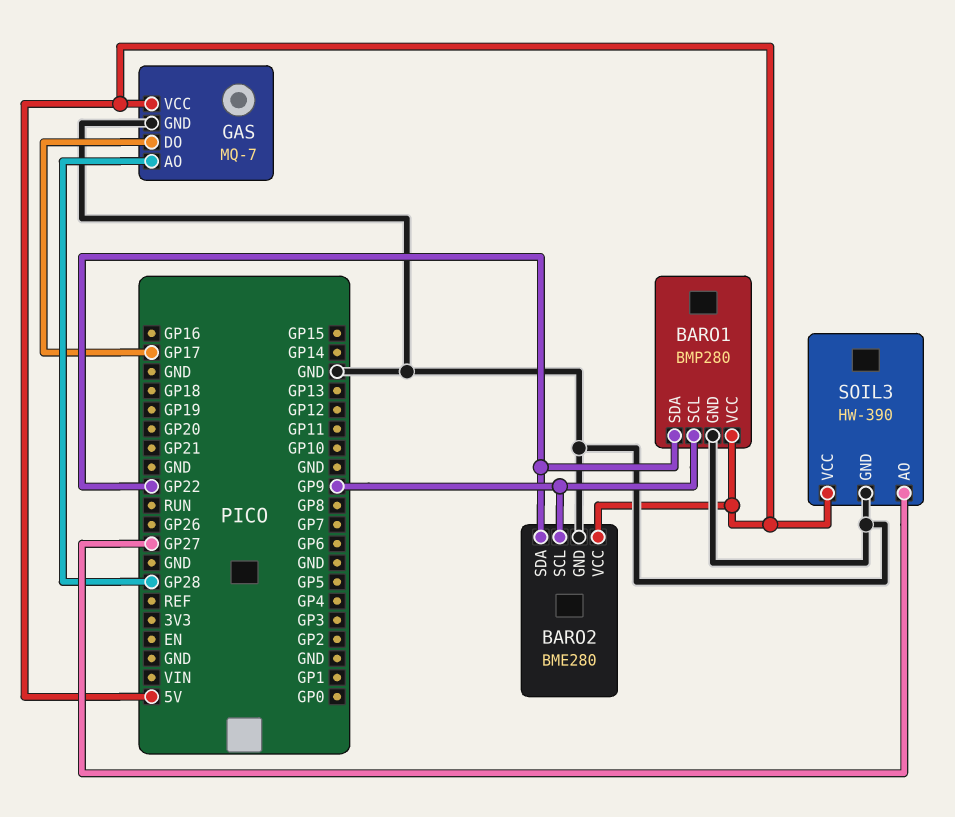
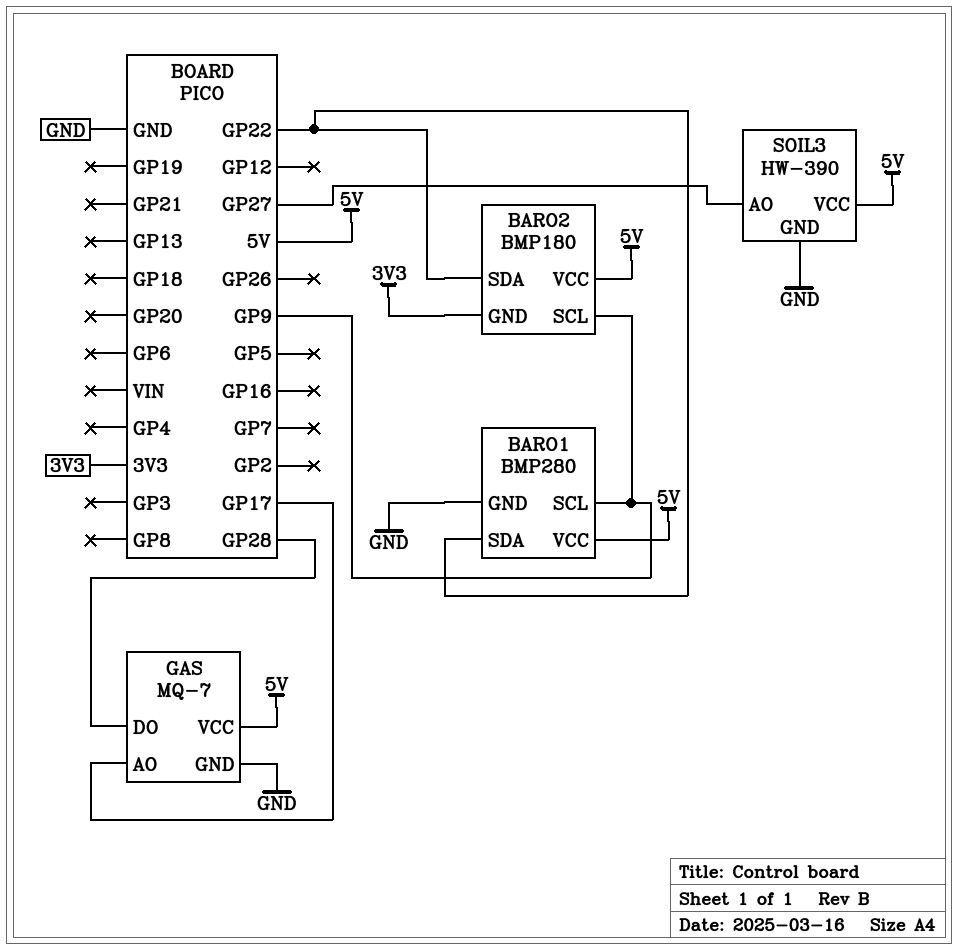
BARO2: BME280 -> BMP180
BARO2 pin GND: GND -> 3V3
GAS pin AO: GP28 -> GP17
GAS pin DO: GP17 -> GP28

